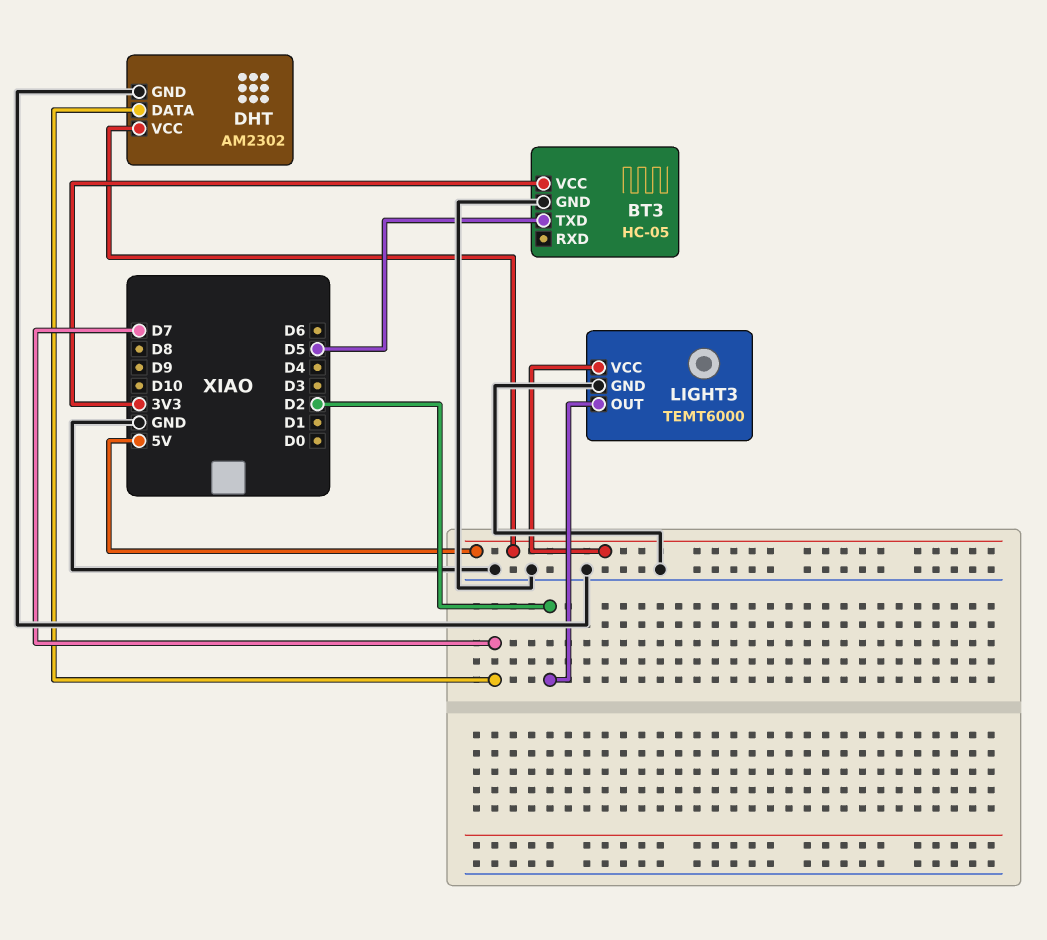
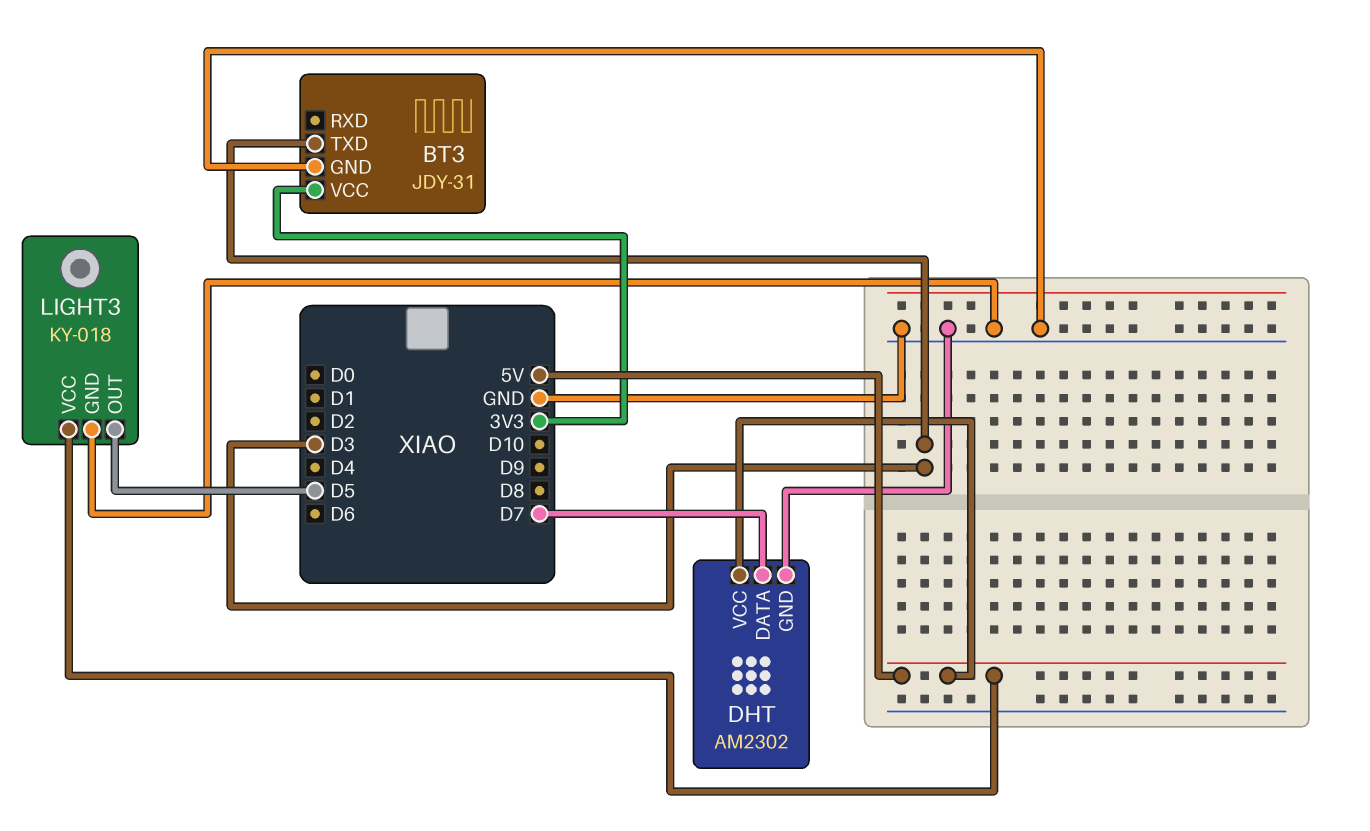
BT3: HC-05 -> JDY-31
BT3 pin TXD: D5 -> D3
LIGHT3: TEMT6000 -> KY-018
LIGHT3 pin OUT: D2 -> D5

